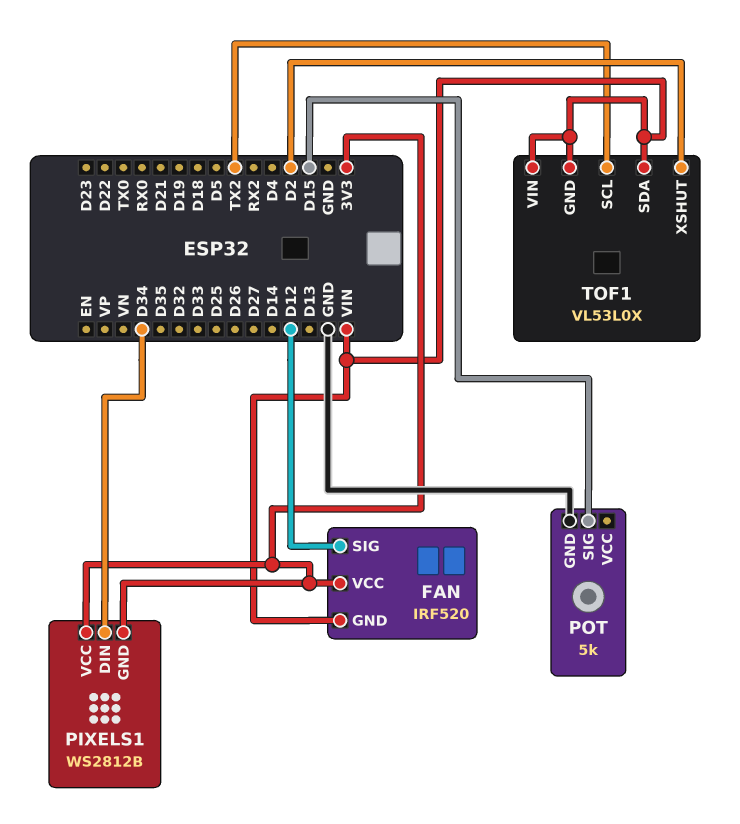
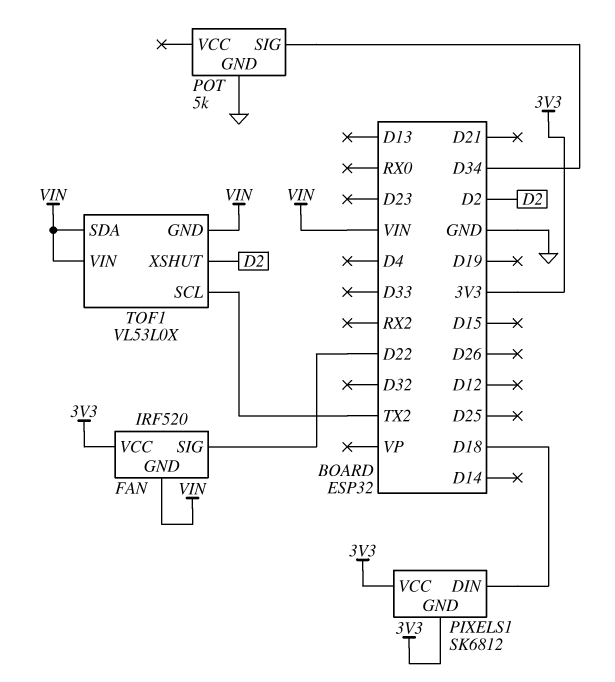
FAN pin SIG: D12 -> D22
PIXELS1: WS2812B -> SK6812
PIXELS1 pin DIN: D34 -> D18
POT pin SIG: D15 -> D34

